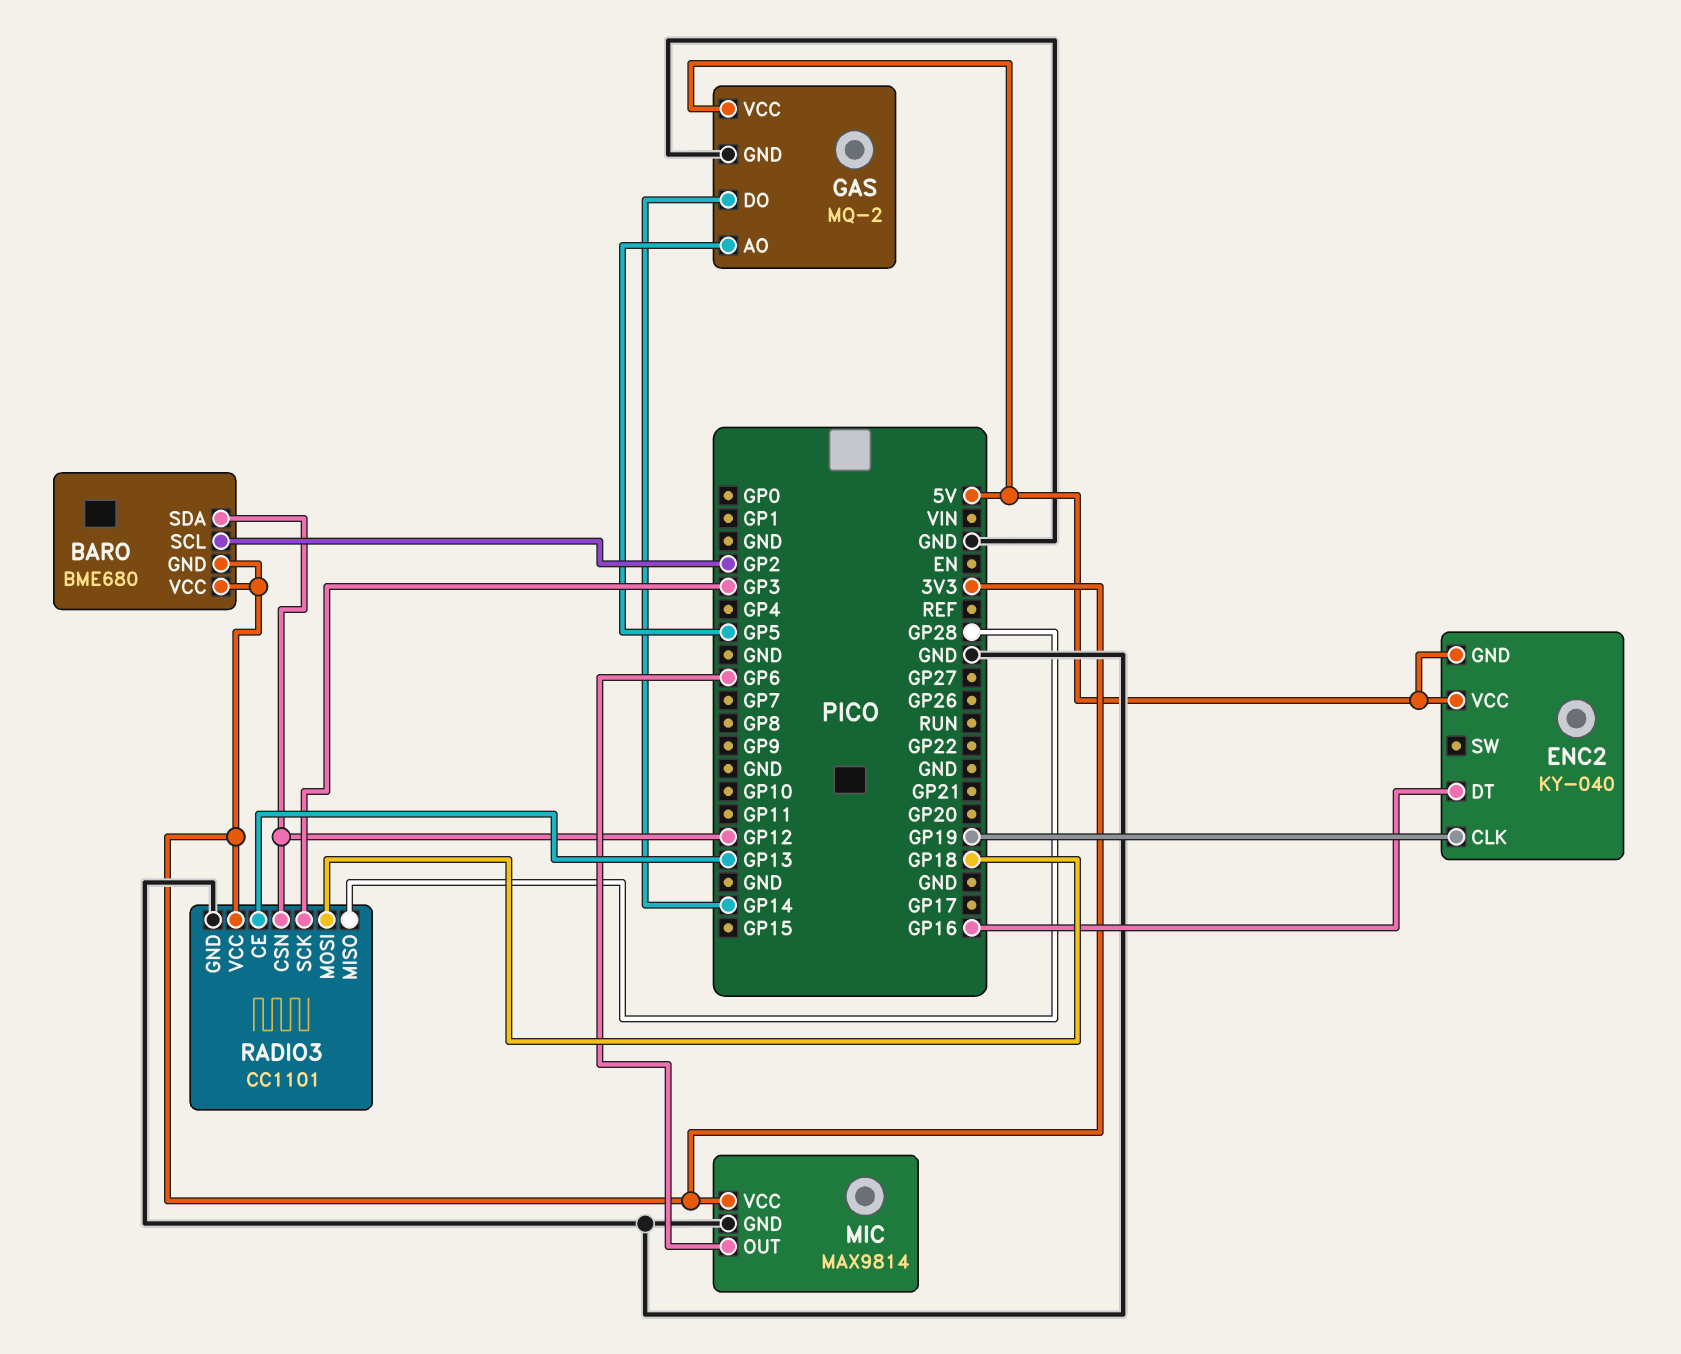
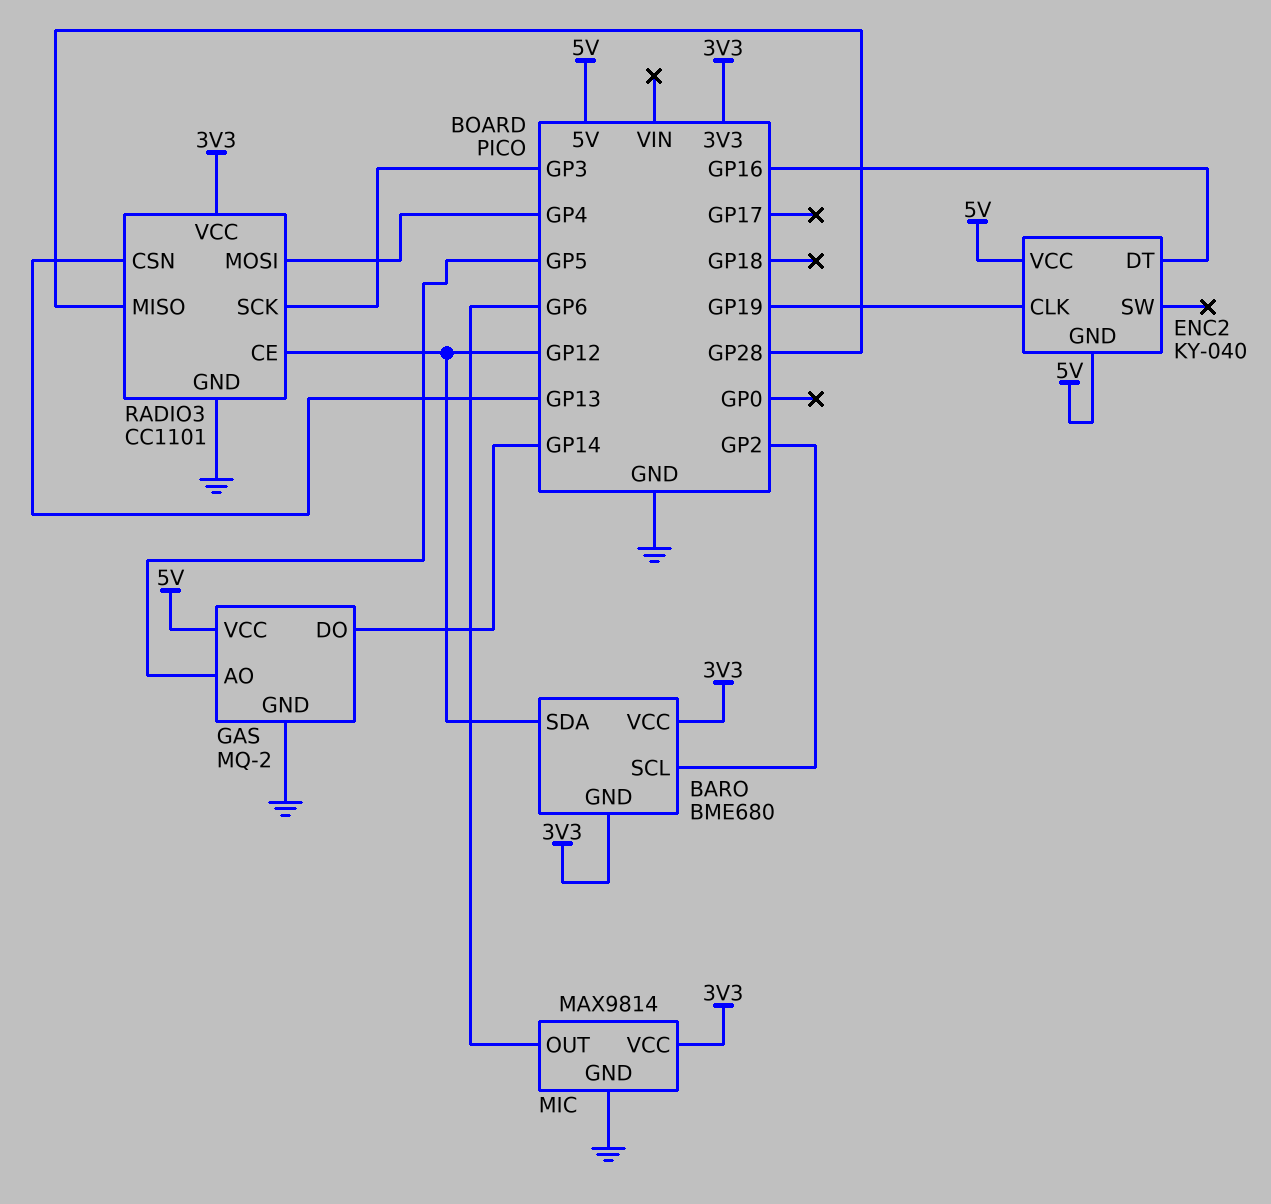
RADIO3 pin CE: GP13 -> GP12
RADIO3 pin CSN: GP12 -> GP13
RADIO3 pin MOSI: GP18 -> GP4

